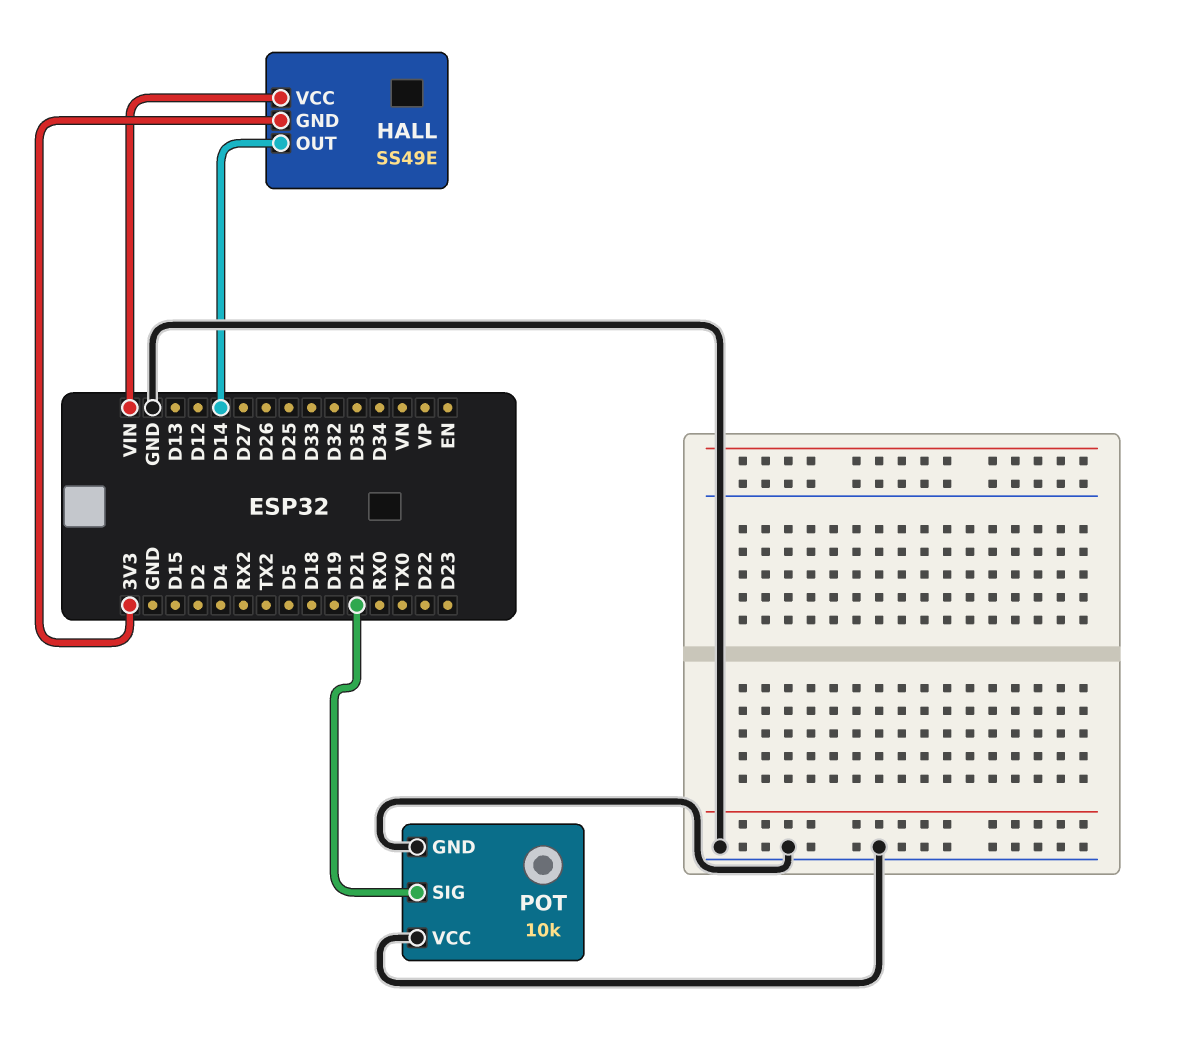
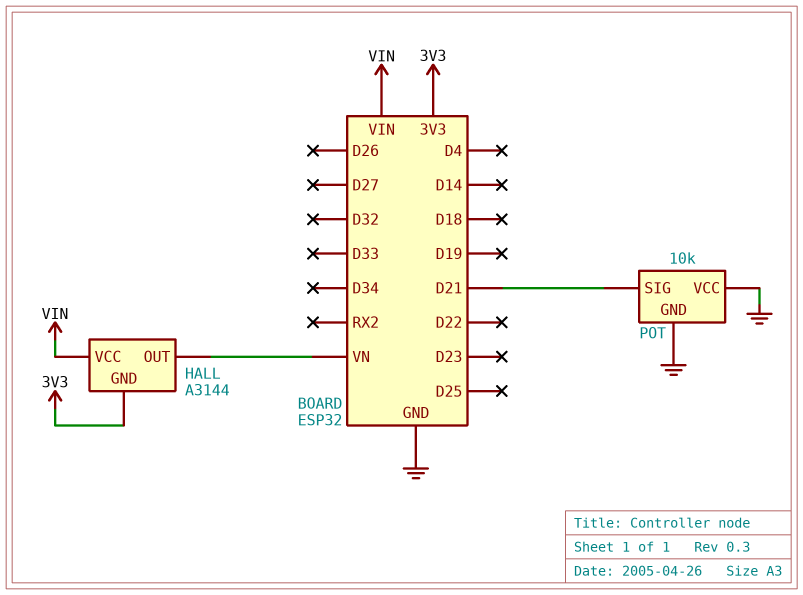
HALL: SS49E -> A3144
HALL pin OUT: D14 -> VN

